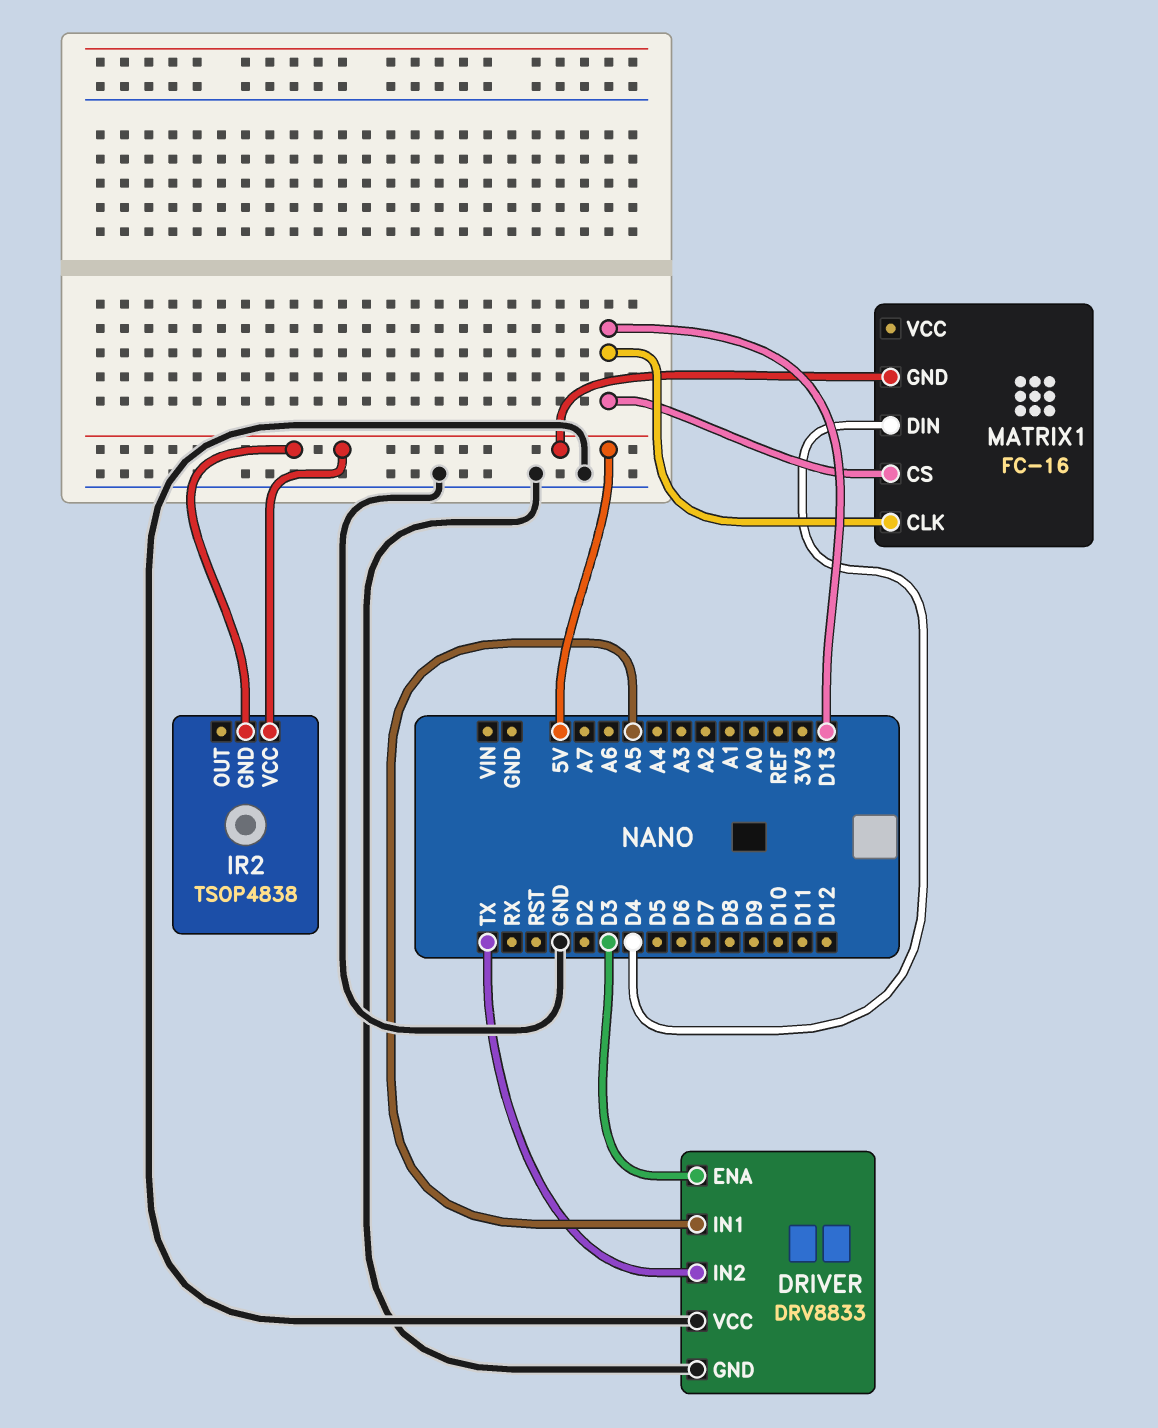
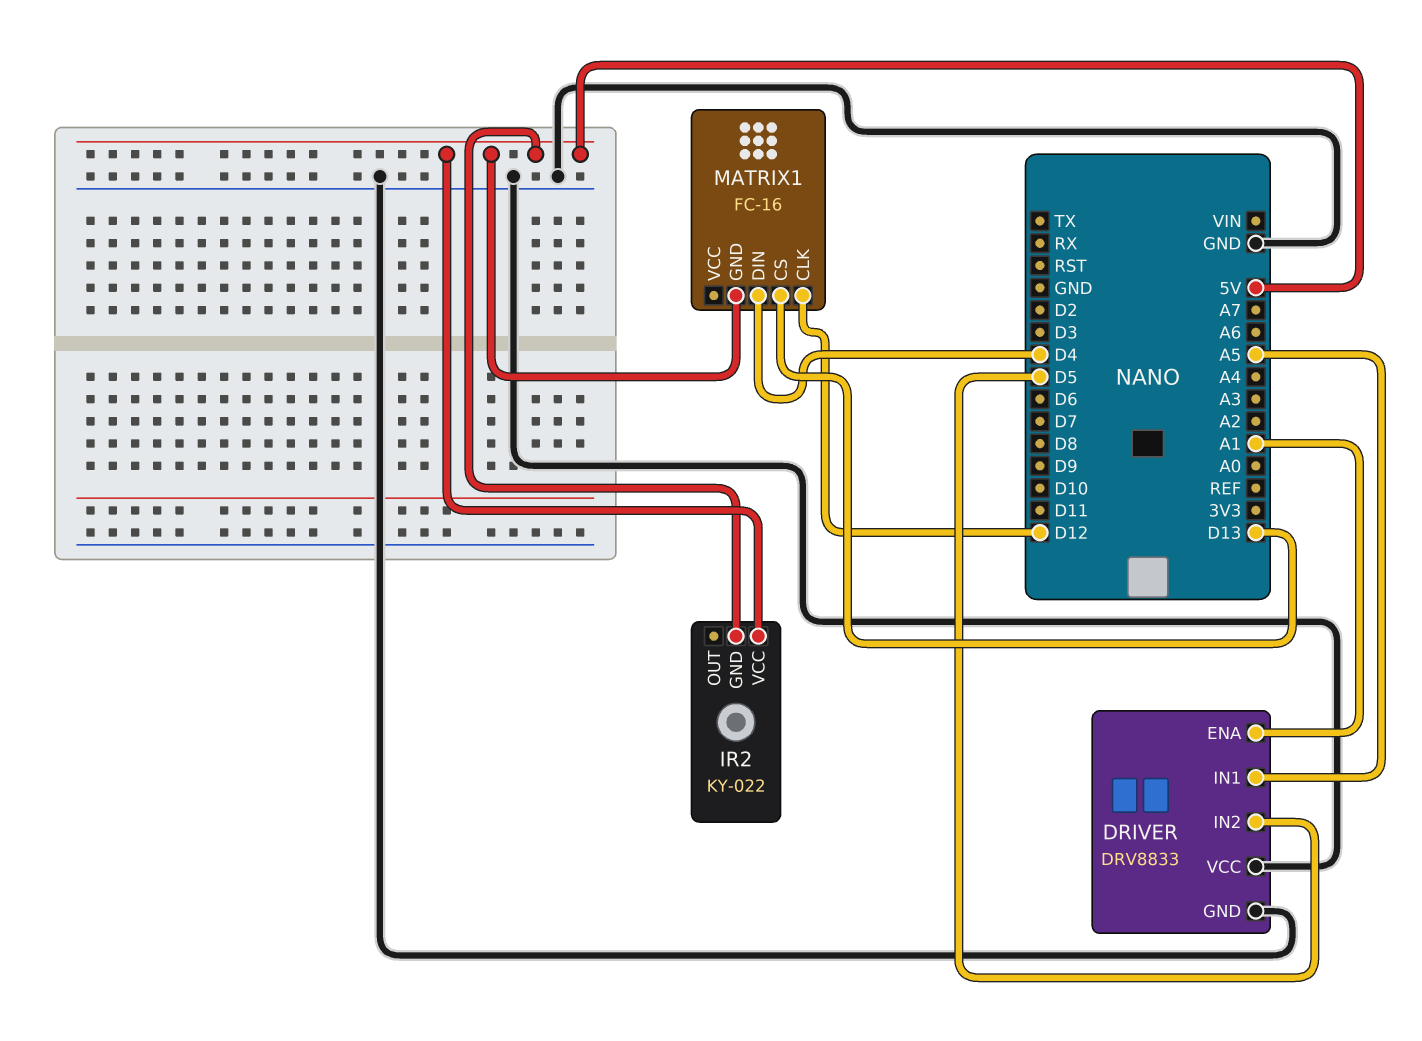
DRIVER pin ENA: D3 -> A1
DRIVER pin IN2: TX -> D5
IR2: TSOP4838 -> KY-022
MATRIX1 pin CLK: D13 -> D12

